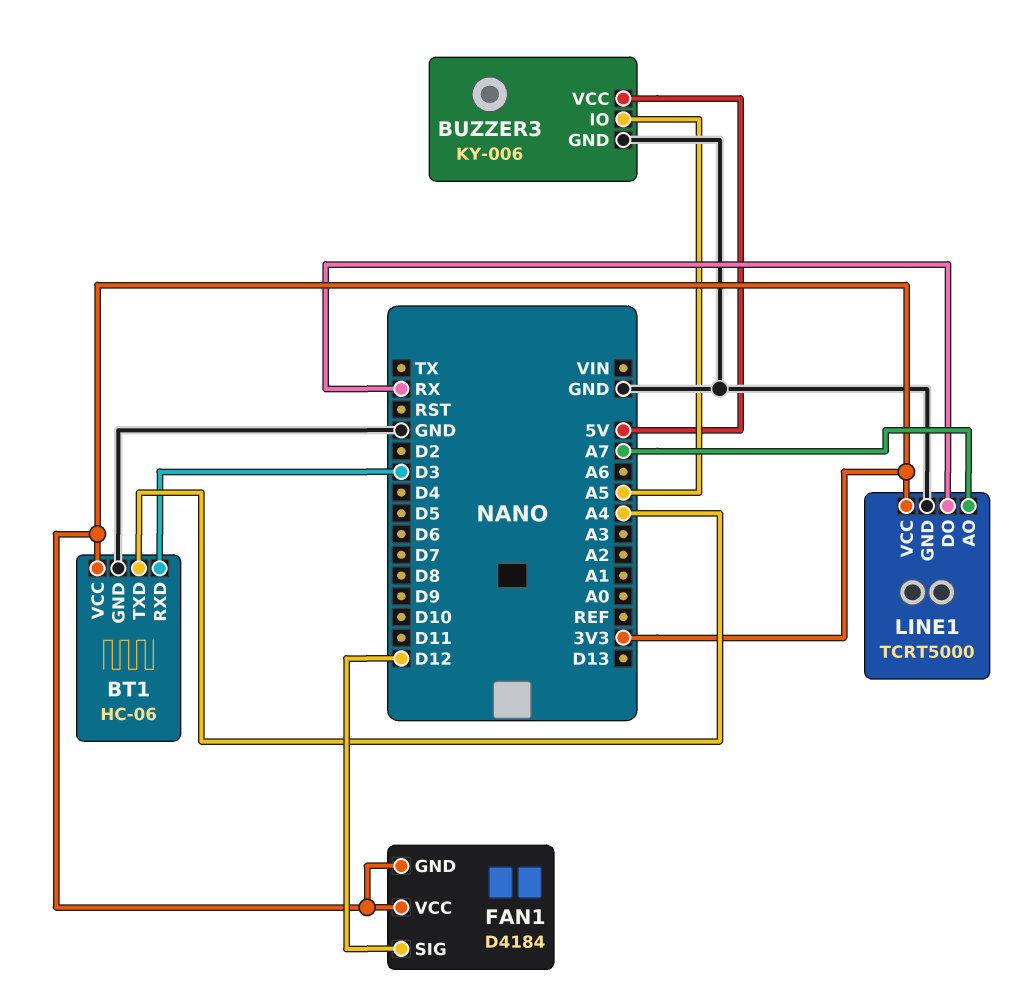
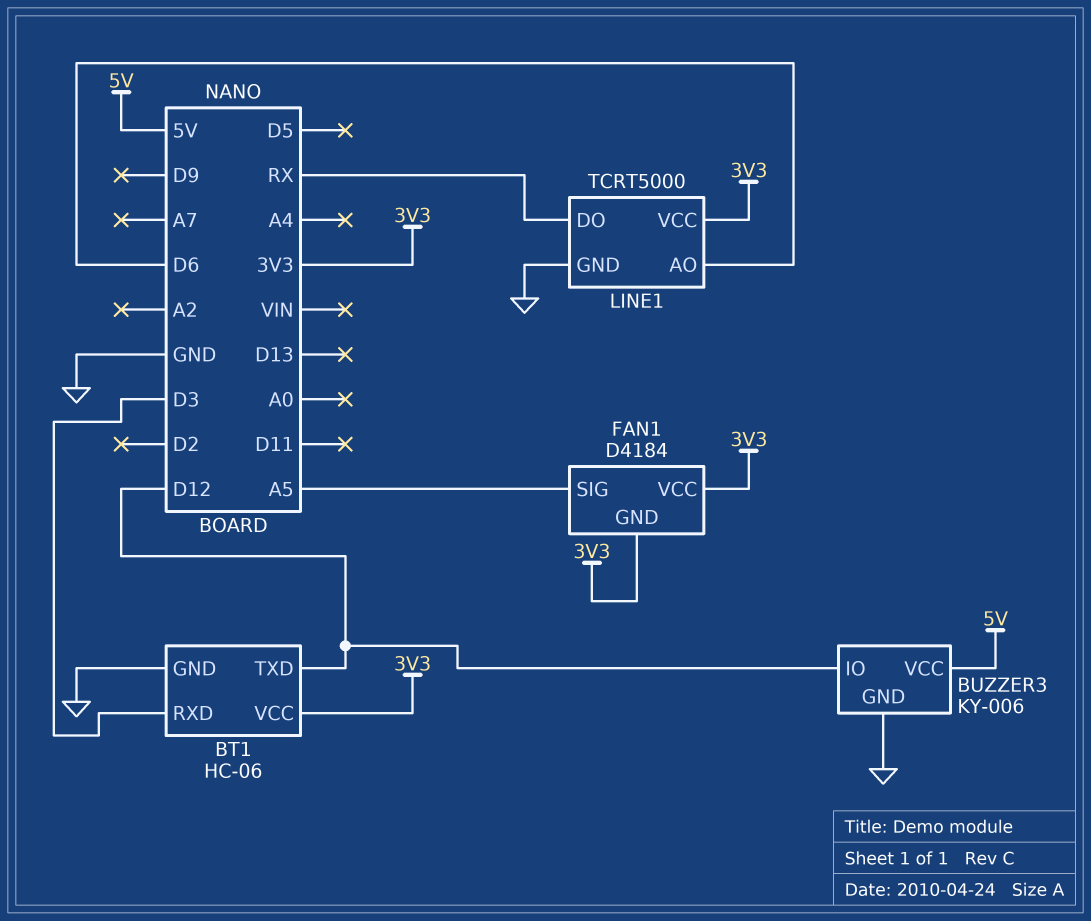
BT1 pin TXD: A4 -> D12
BUZZER3 pin IO: A5 -> D12
FAN1 pin SIG: D12 -> A5
LINE1 pin AO: A7 -> D6

